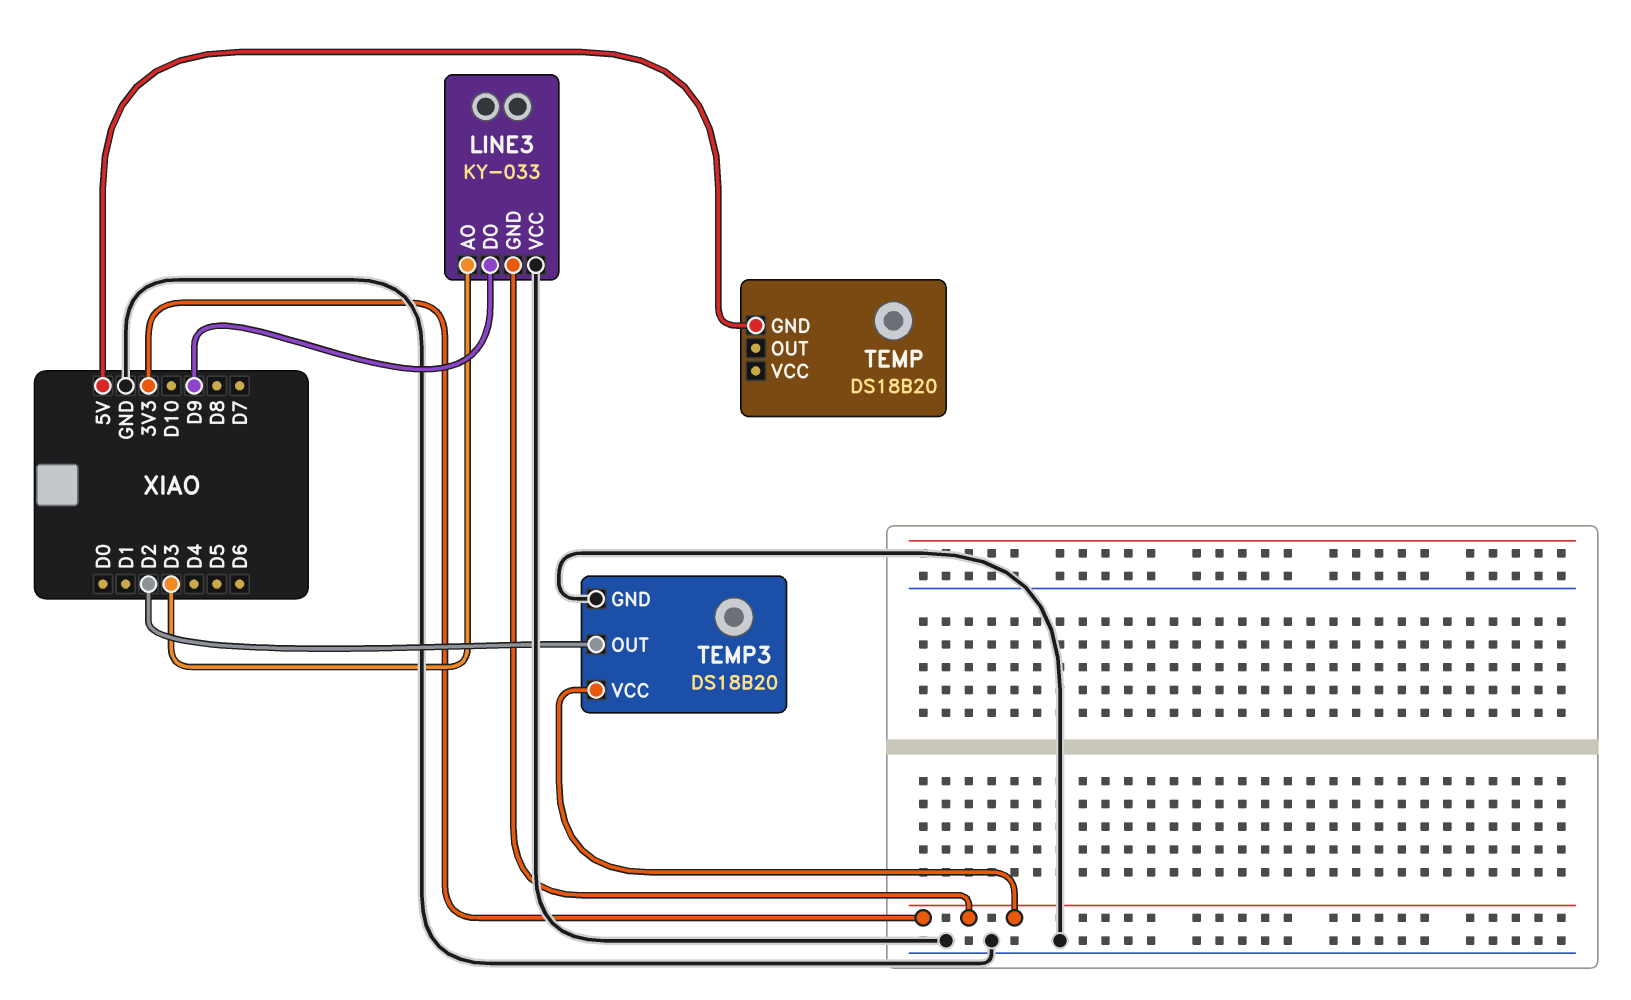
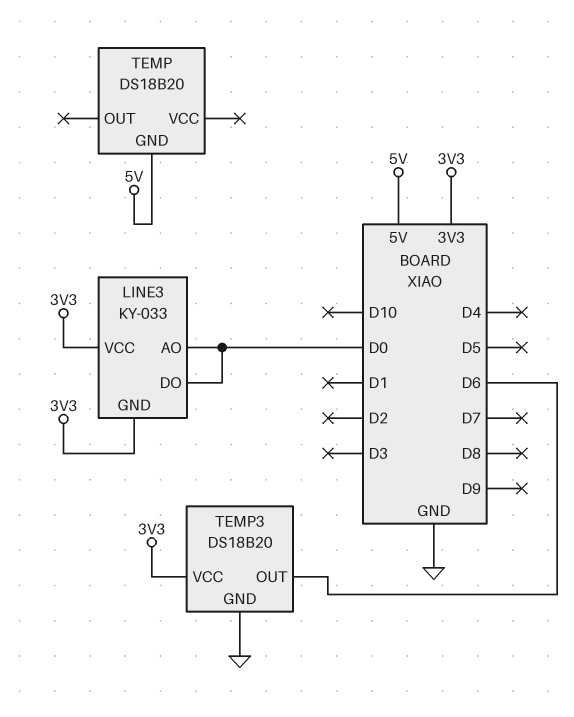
LINE3 pin AO: D3 -> D0
LINE3 pin DO: D9 -> D0
LINE3 pin VCC: GND -> 3V3
TEMP3 pin OUT: D2 -> D6

